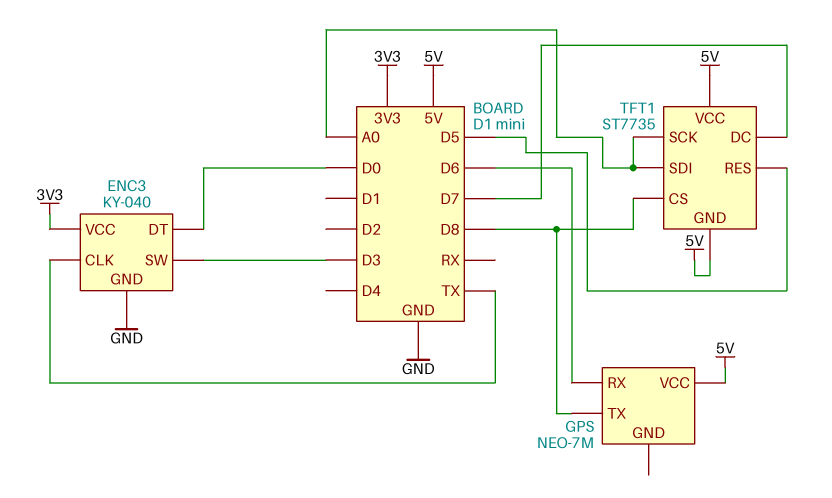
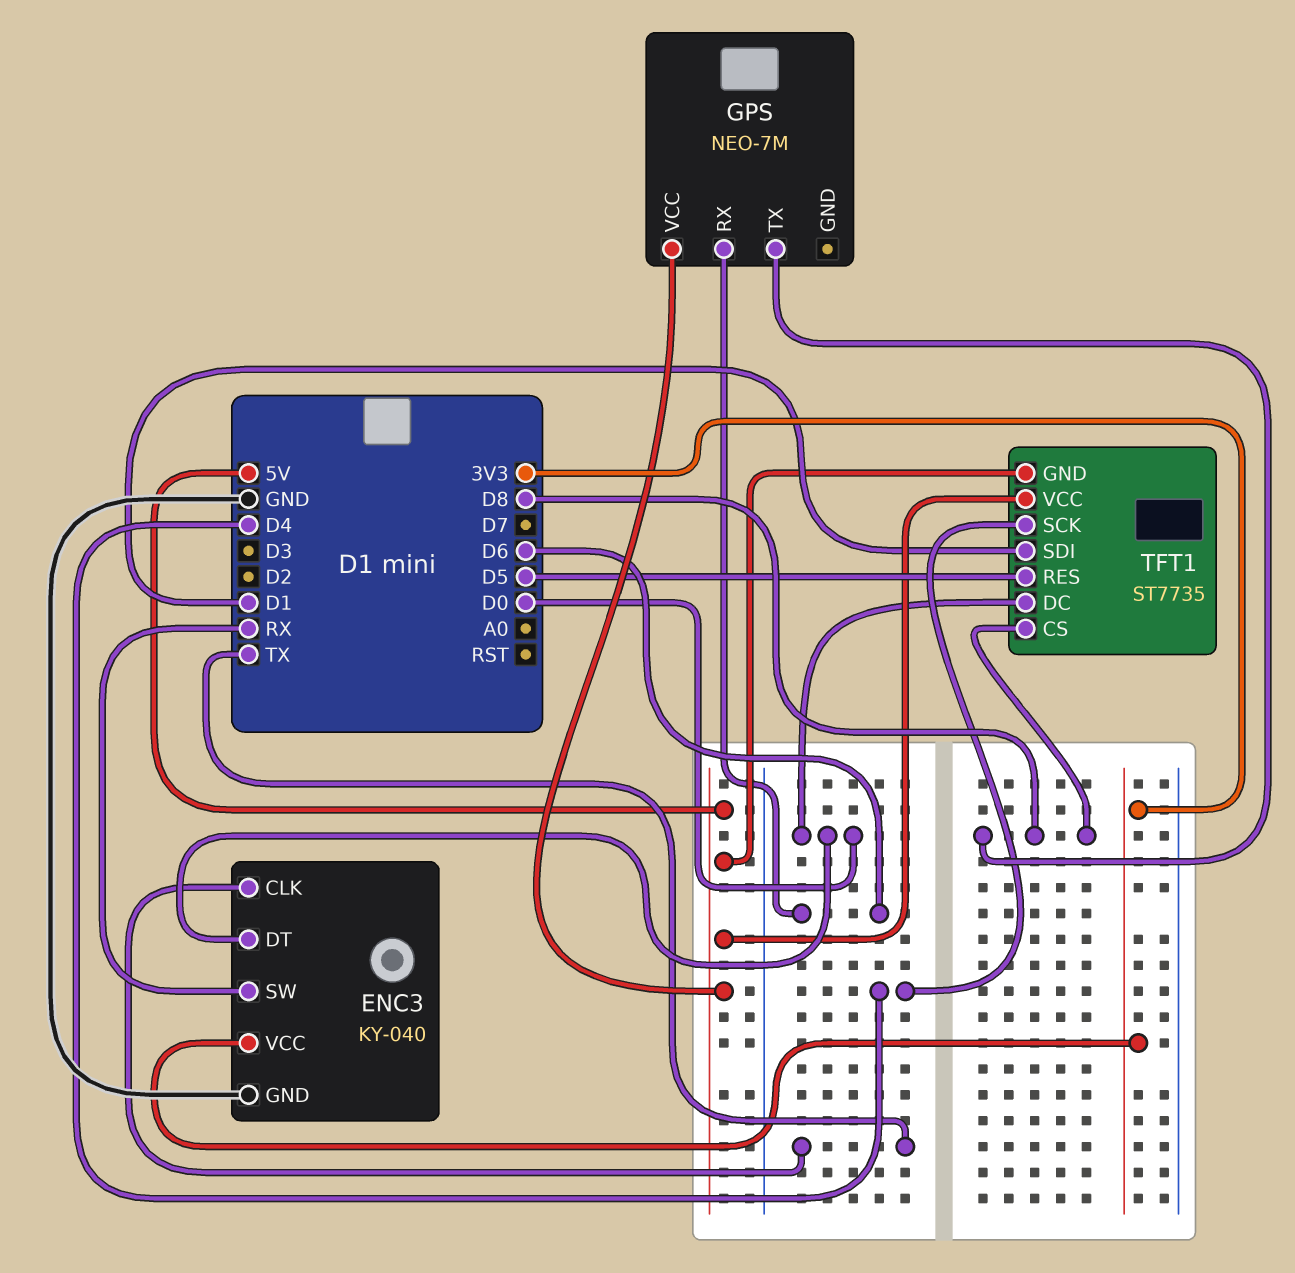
ENC3 pin SW: D3 -> RX
TFT1 pin DC: D7 -> D0
TFT1 pin SCK: A0 -> D4
TFT1 pin SDI: A0 -> D1

